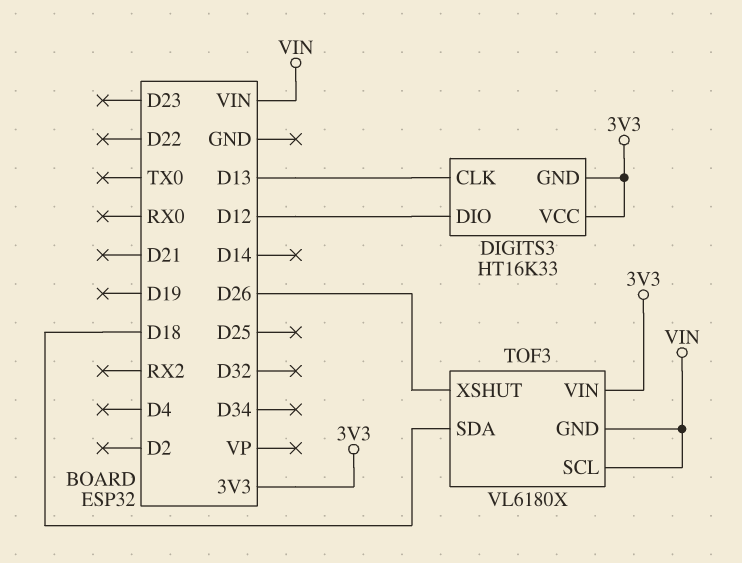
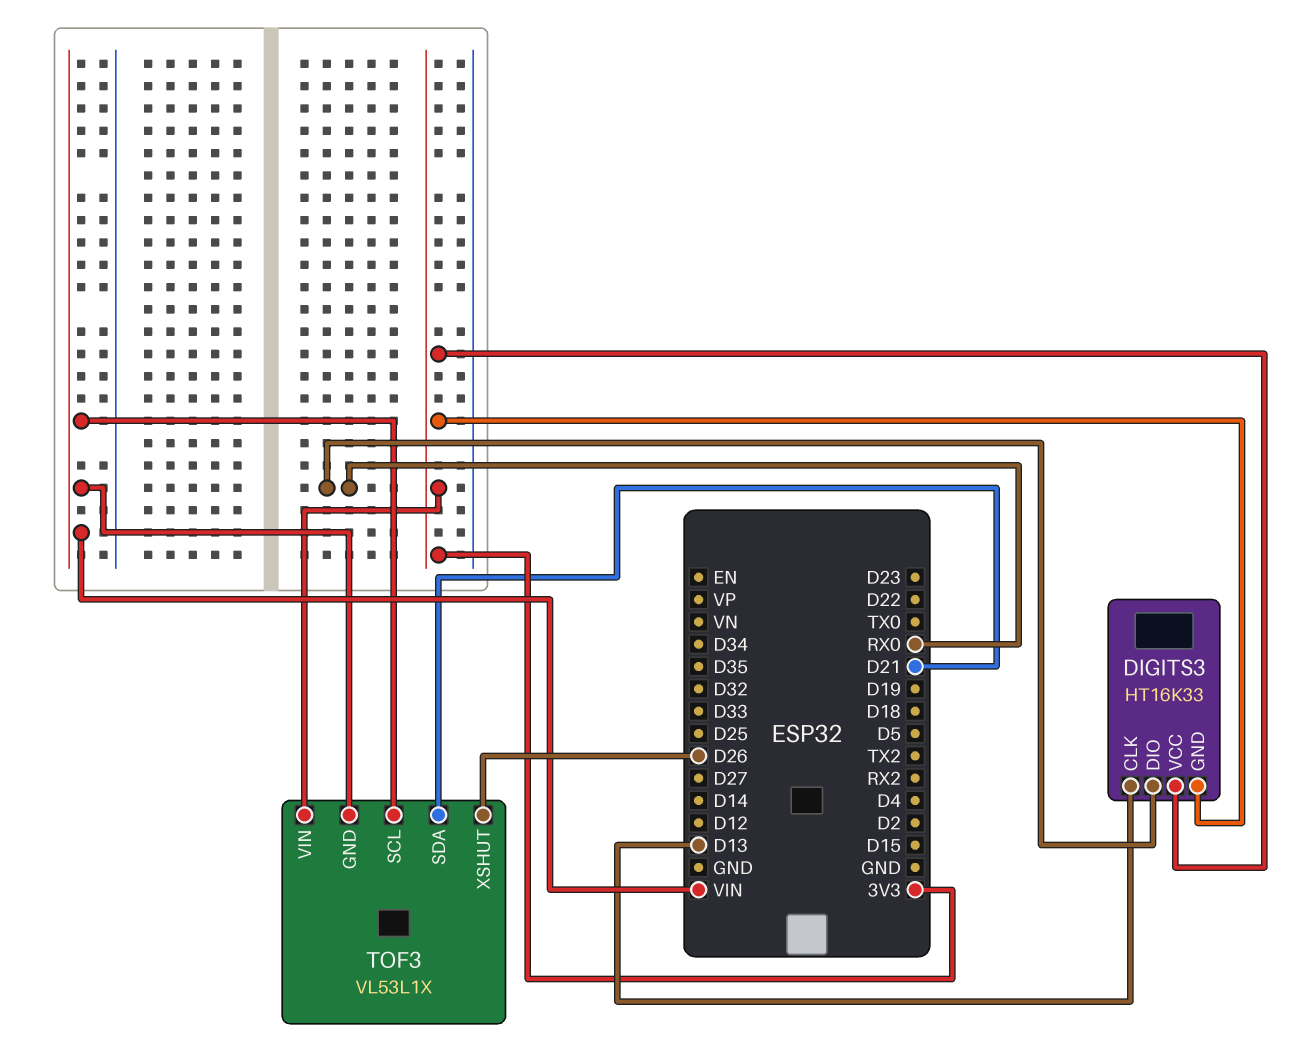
DIGITS3 pin DIO: D12 -> RX0
TOF3: VL6180X -> VL53L1X
TOF3 pin SDA: D18 -> D21

